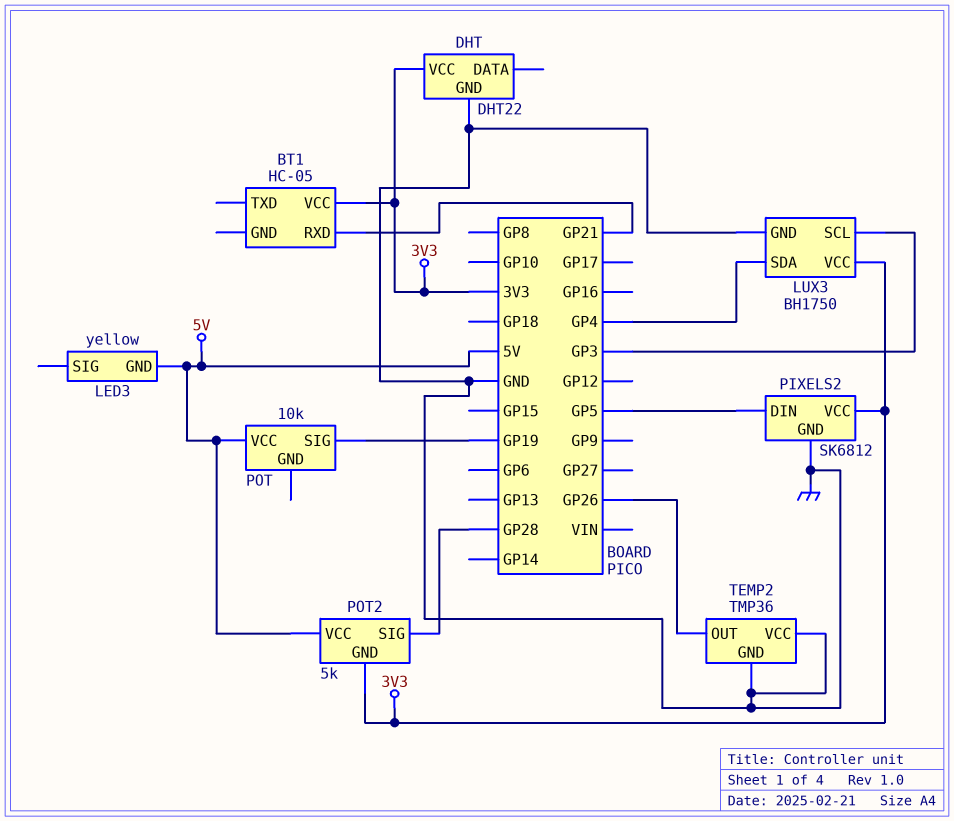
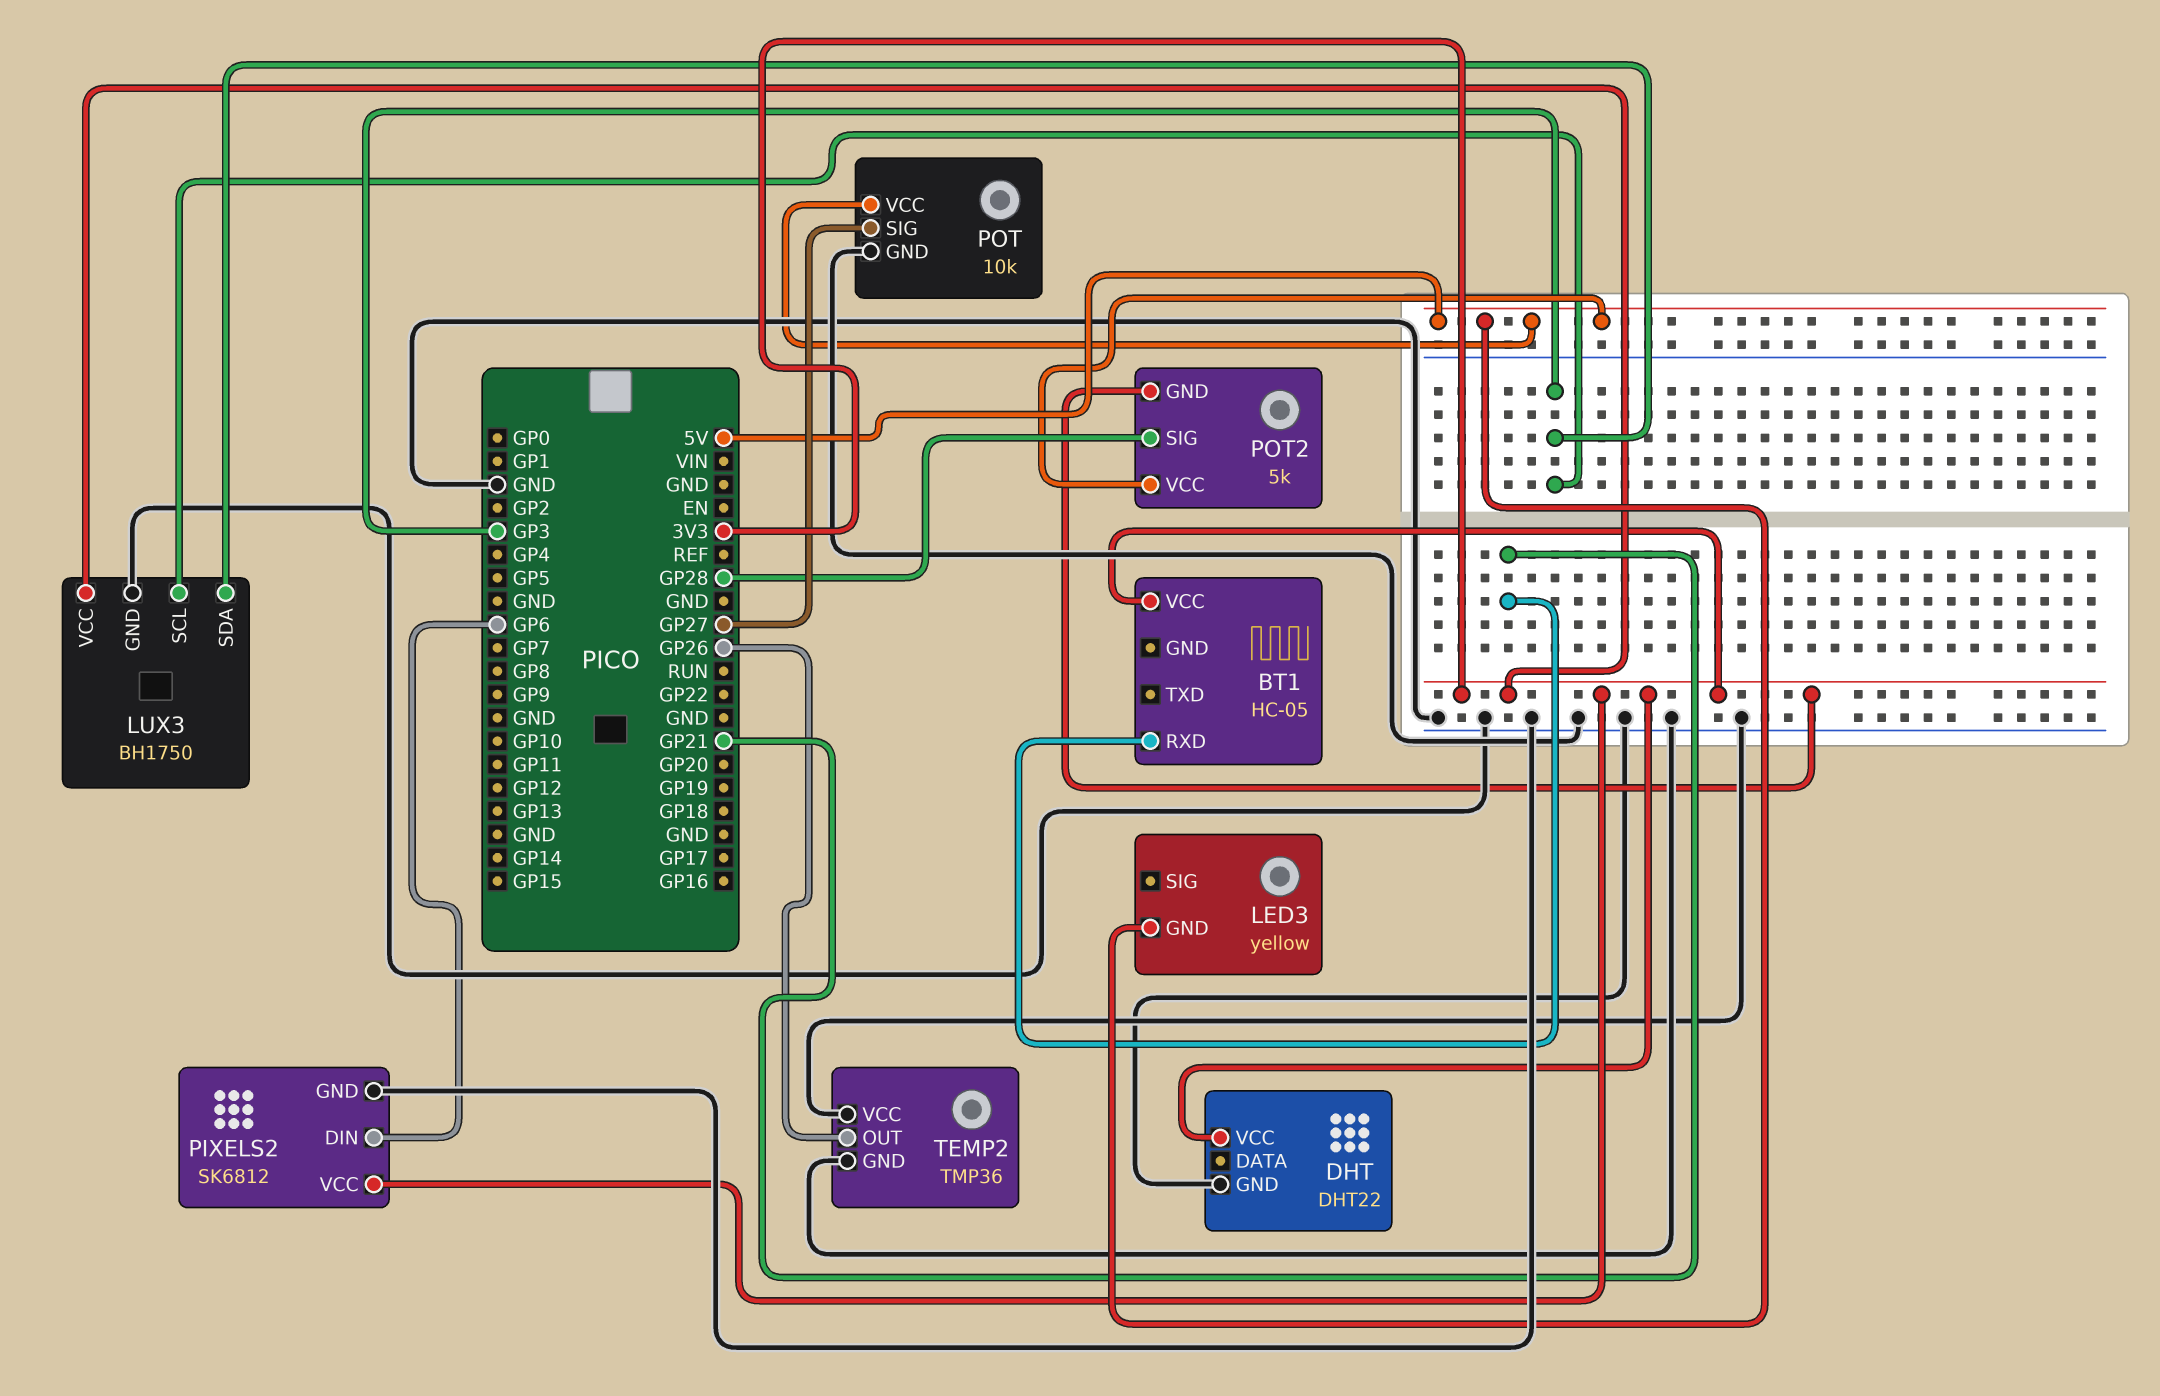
LUX3 pin SDA: GP4 -> GP3
PIXELS2 pin DIN: GP5 -> GP6
POT pin GND: none -> GND
POT pin SIG: GP19 -> GP27

